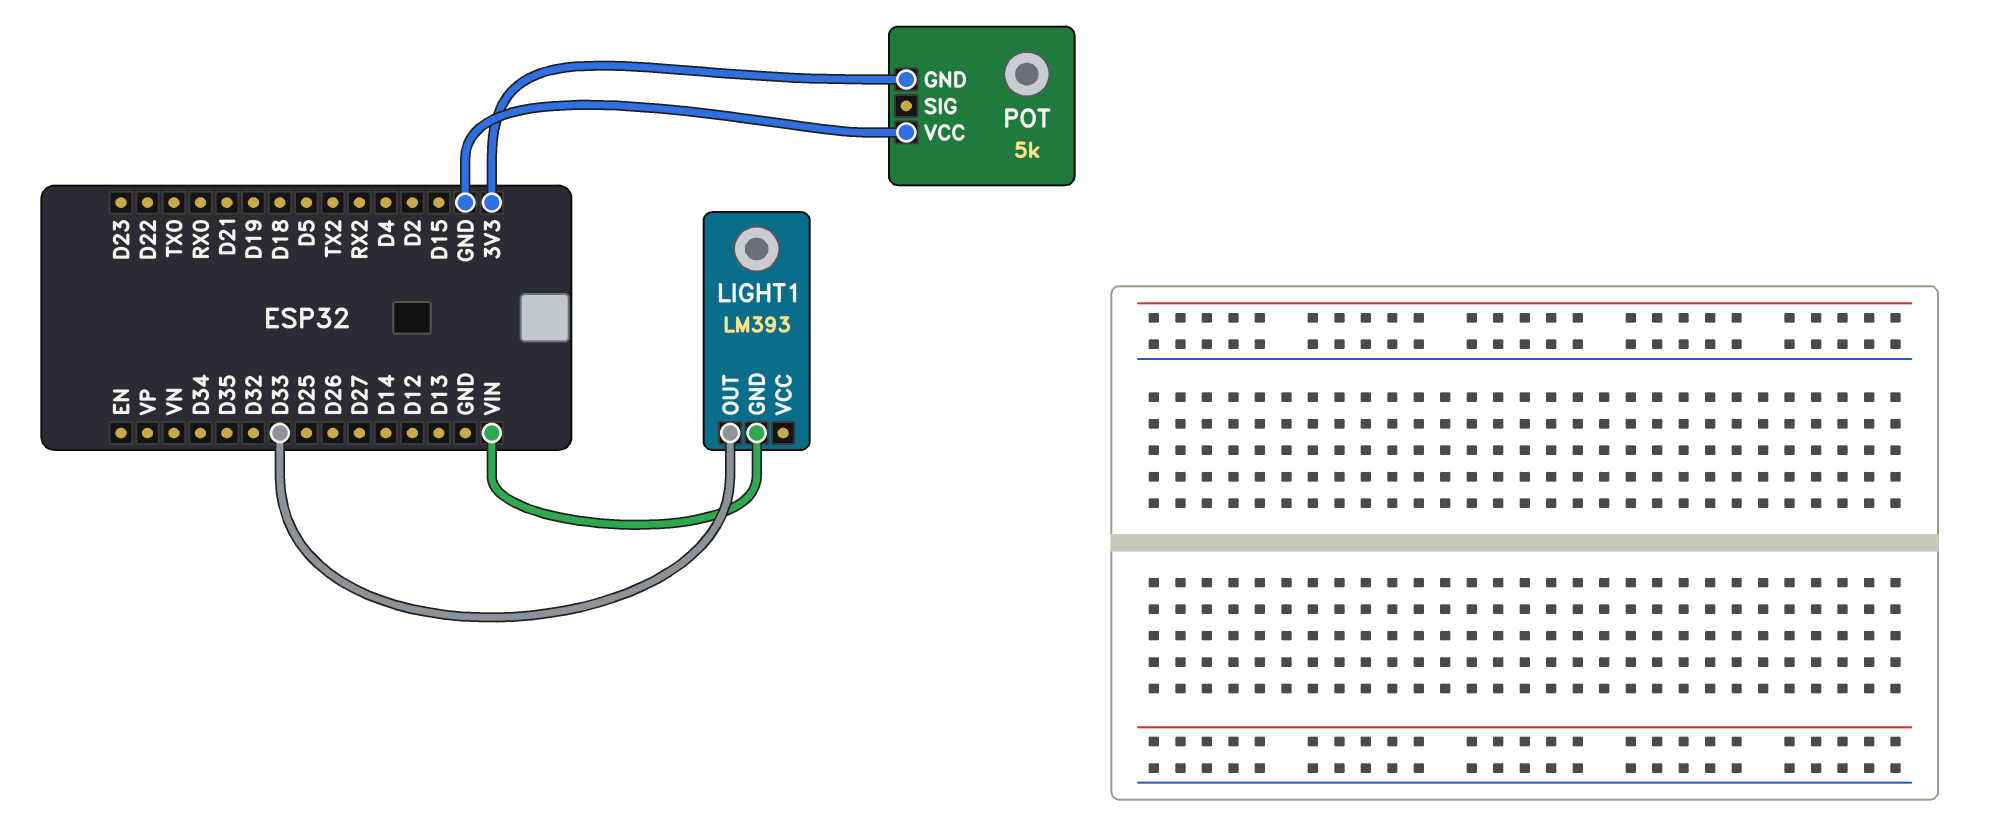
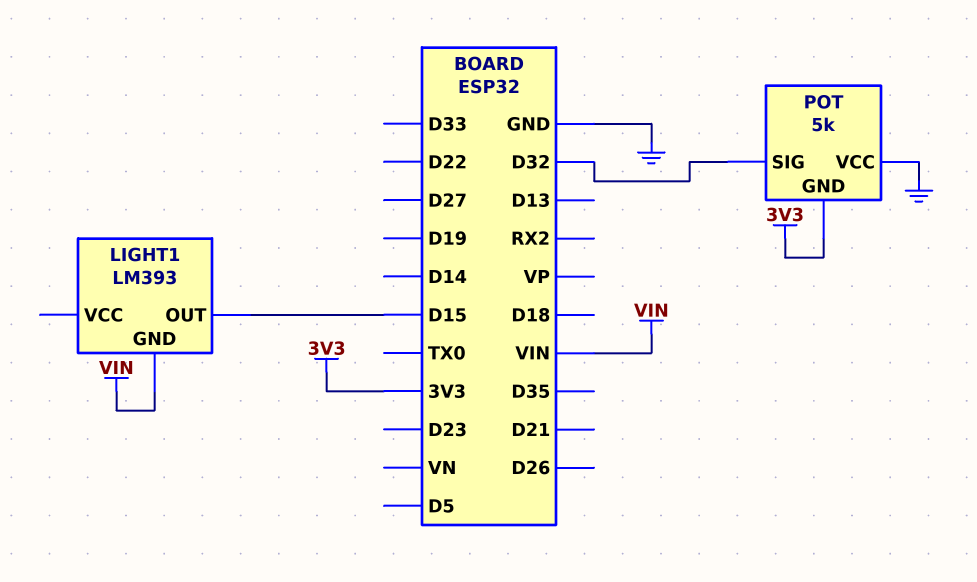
LIGHT1 pin OUT: D33 -> D15
POT pin SIG: none -> D32

